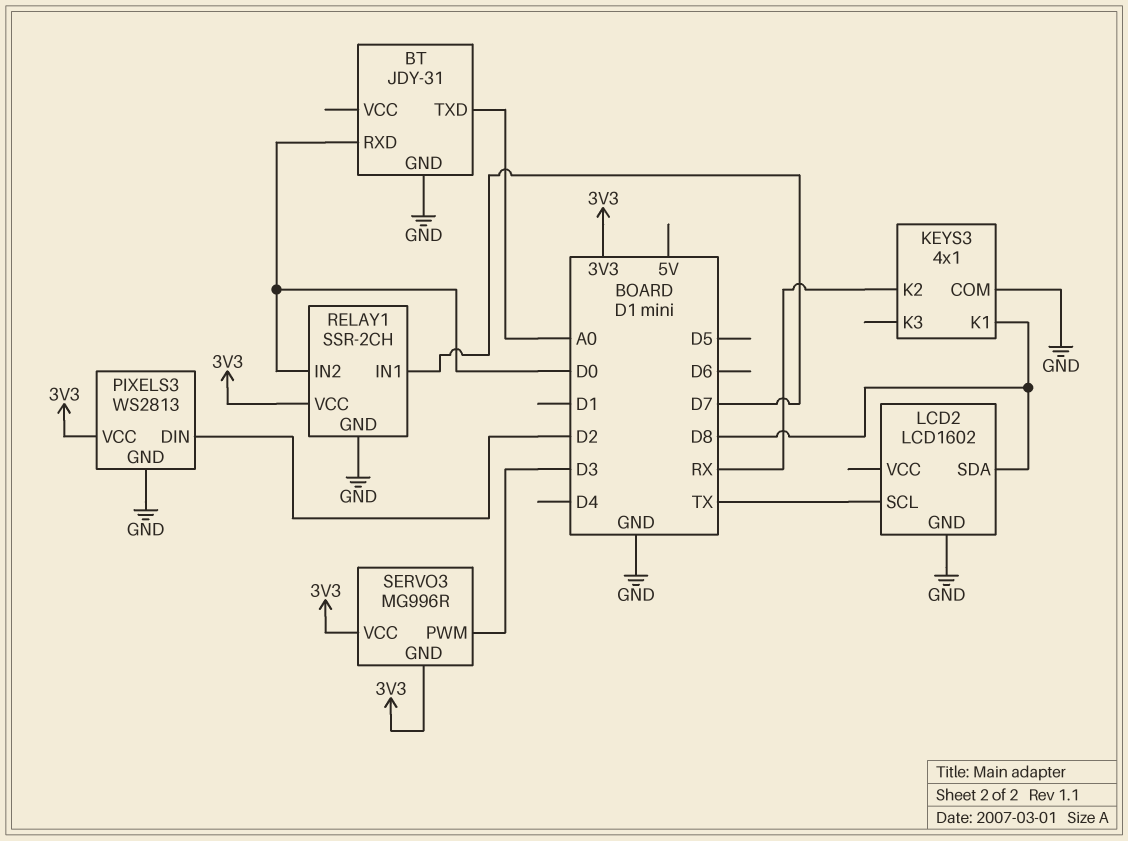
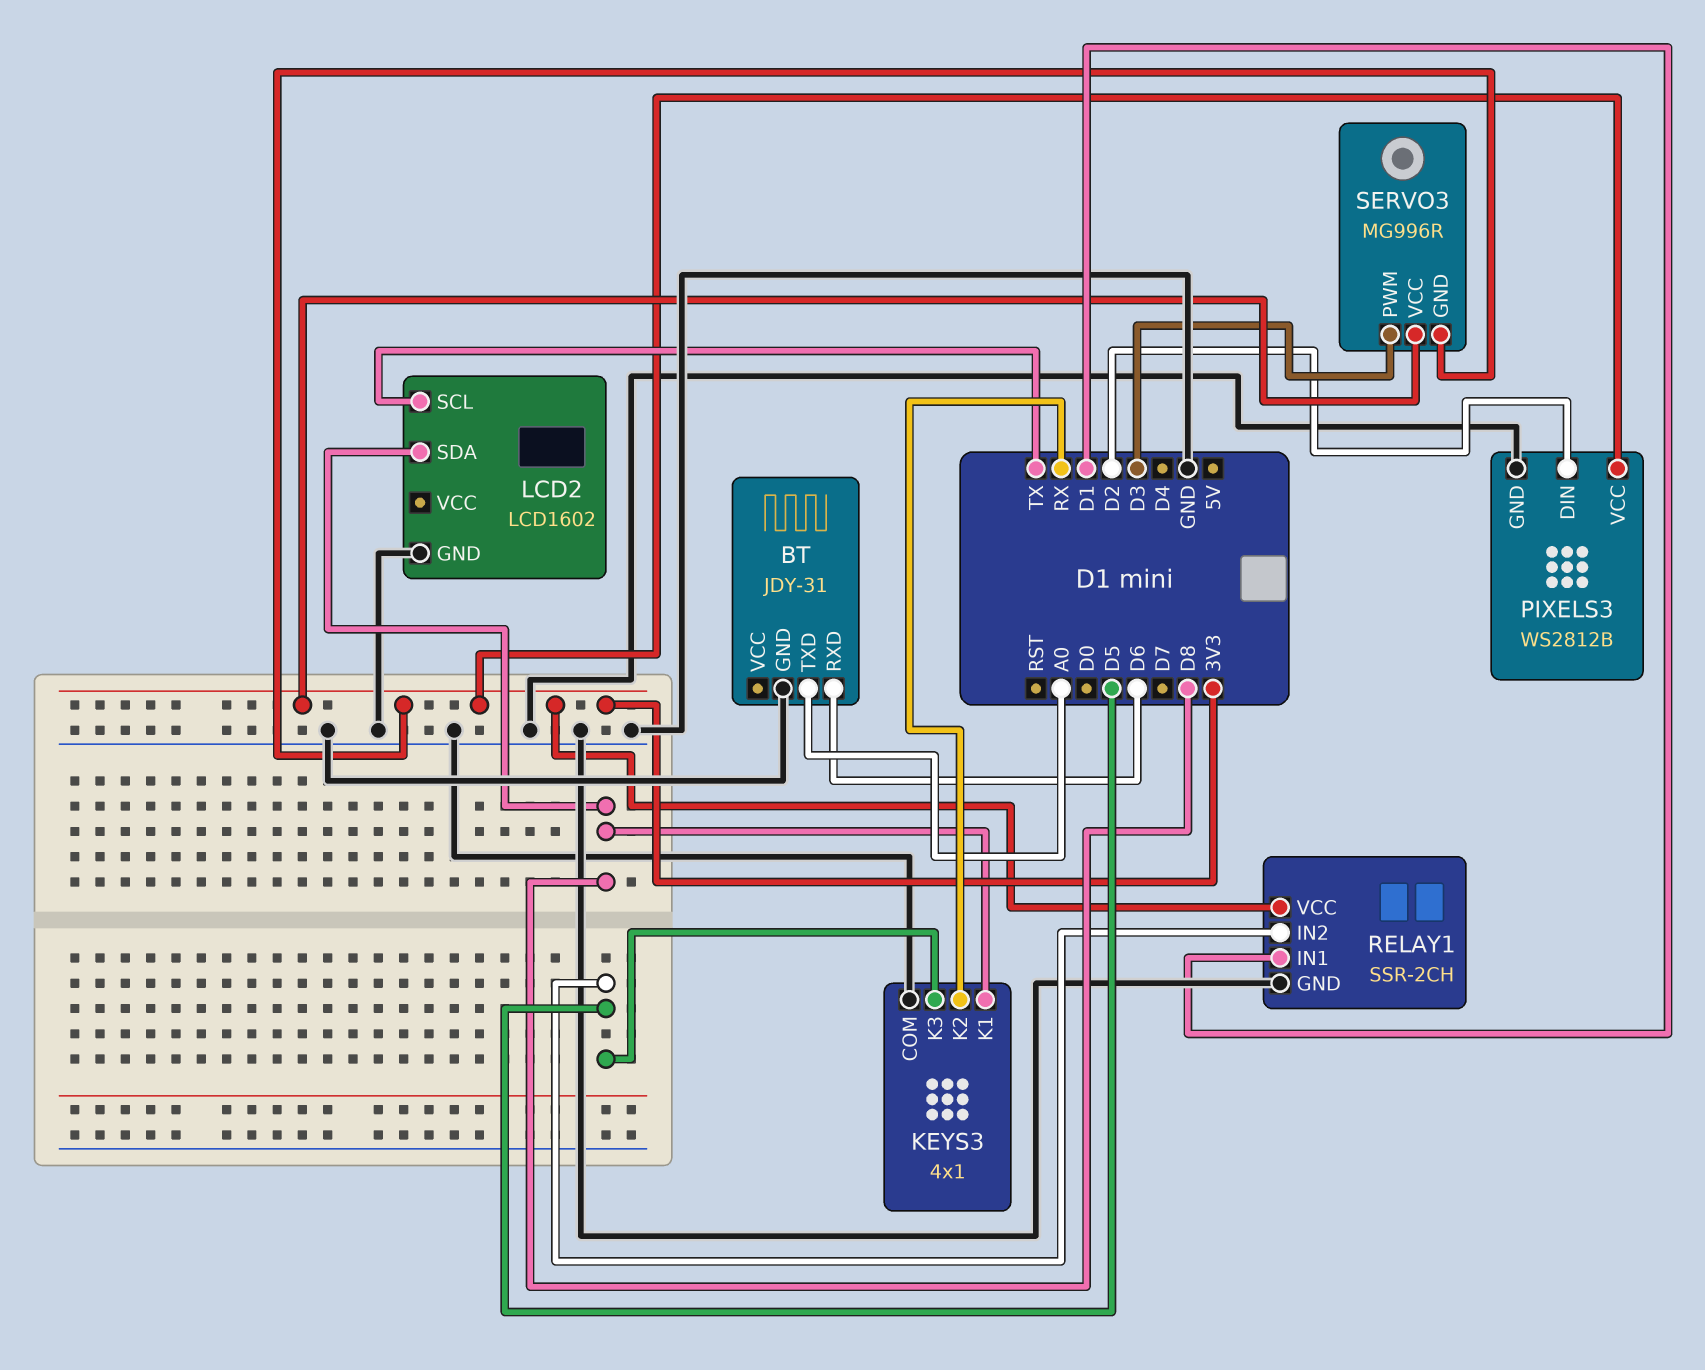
BT pin RXD: D0 -> D6
KEYS3 pin K3: none -> D5
PIXELS3: WS2813 -> WS2812B
RELAY1 pin IN1: D7 -> D1
RELAY1 pin IN2: D0 -> D5

